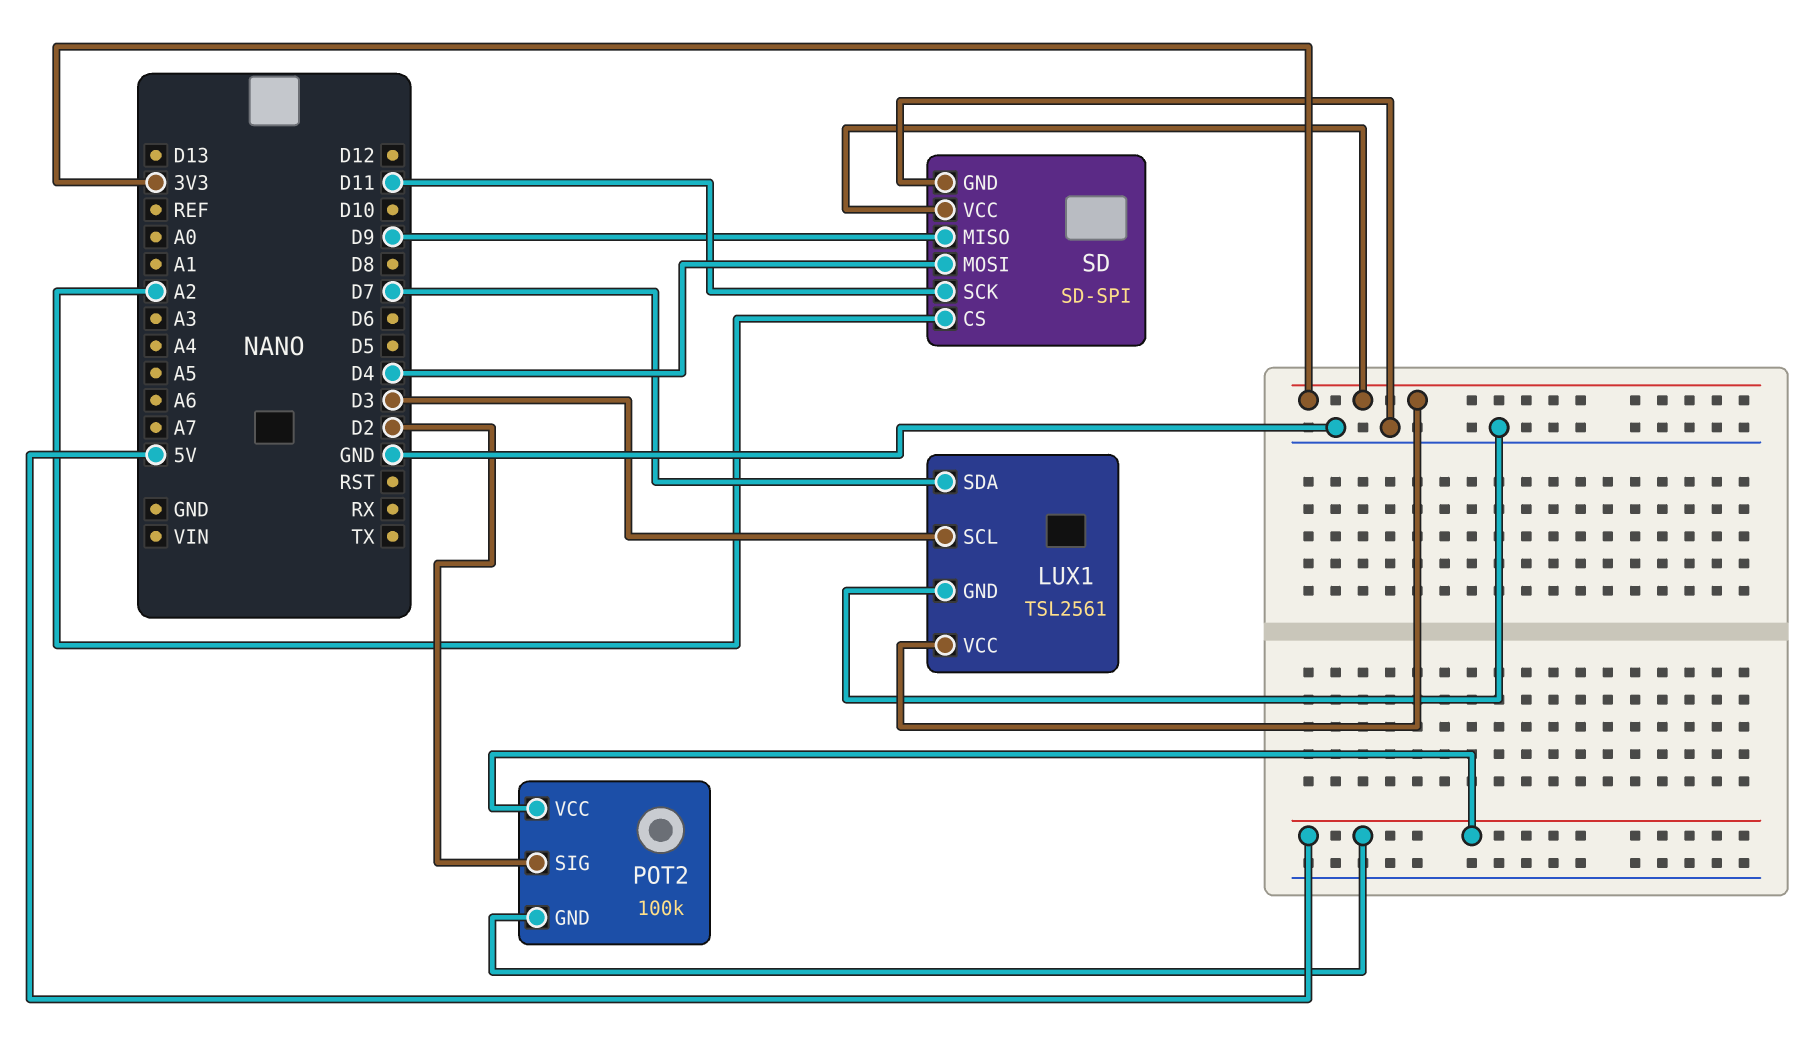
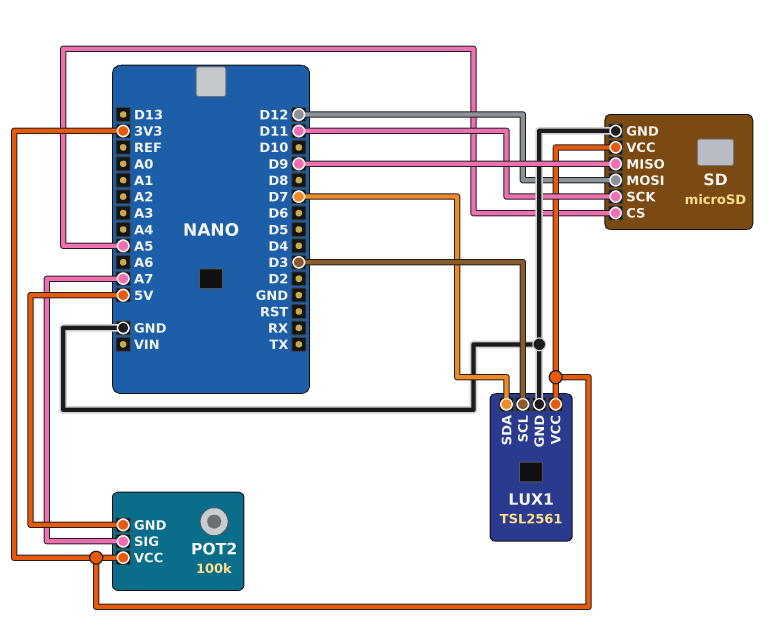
POT2 pin SIG: D2 -> A7
POT2 pin VCC: 5V -> 3V3
SD: SD-SPI -> microSD
SD pin CS: A2 -> A5
SD pin MOSI: D4 -> D12

